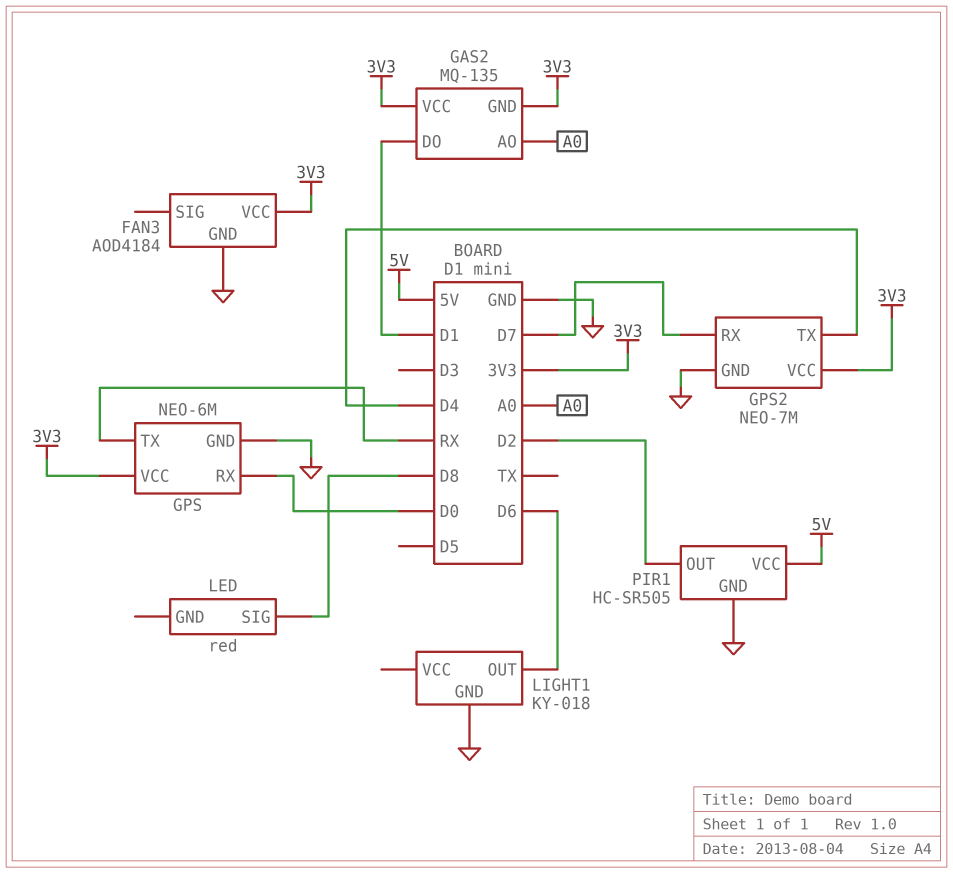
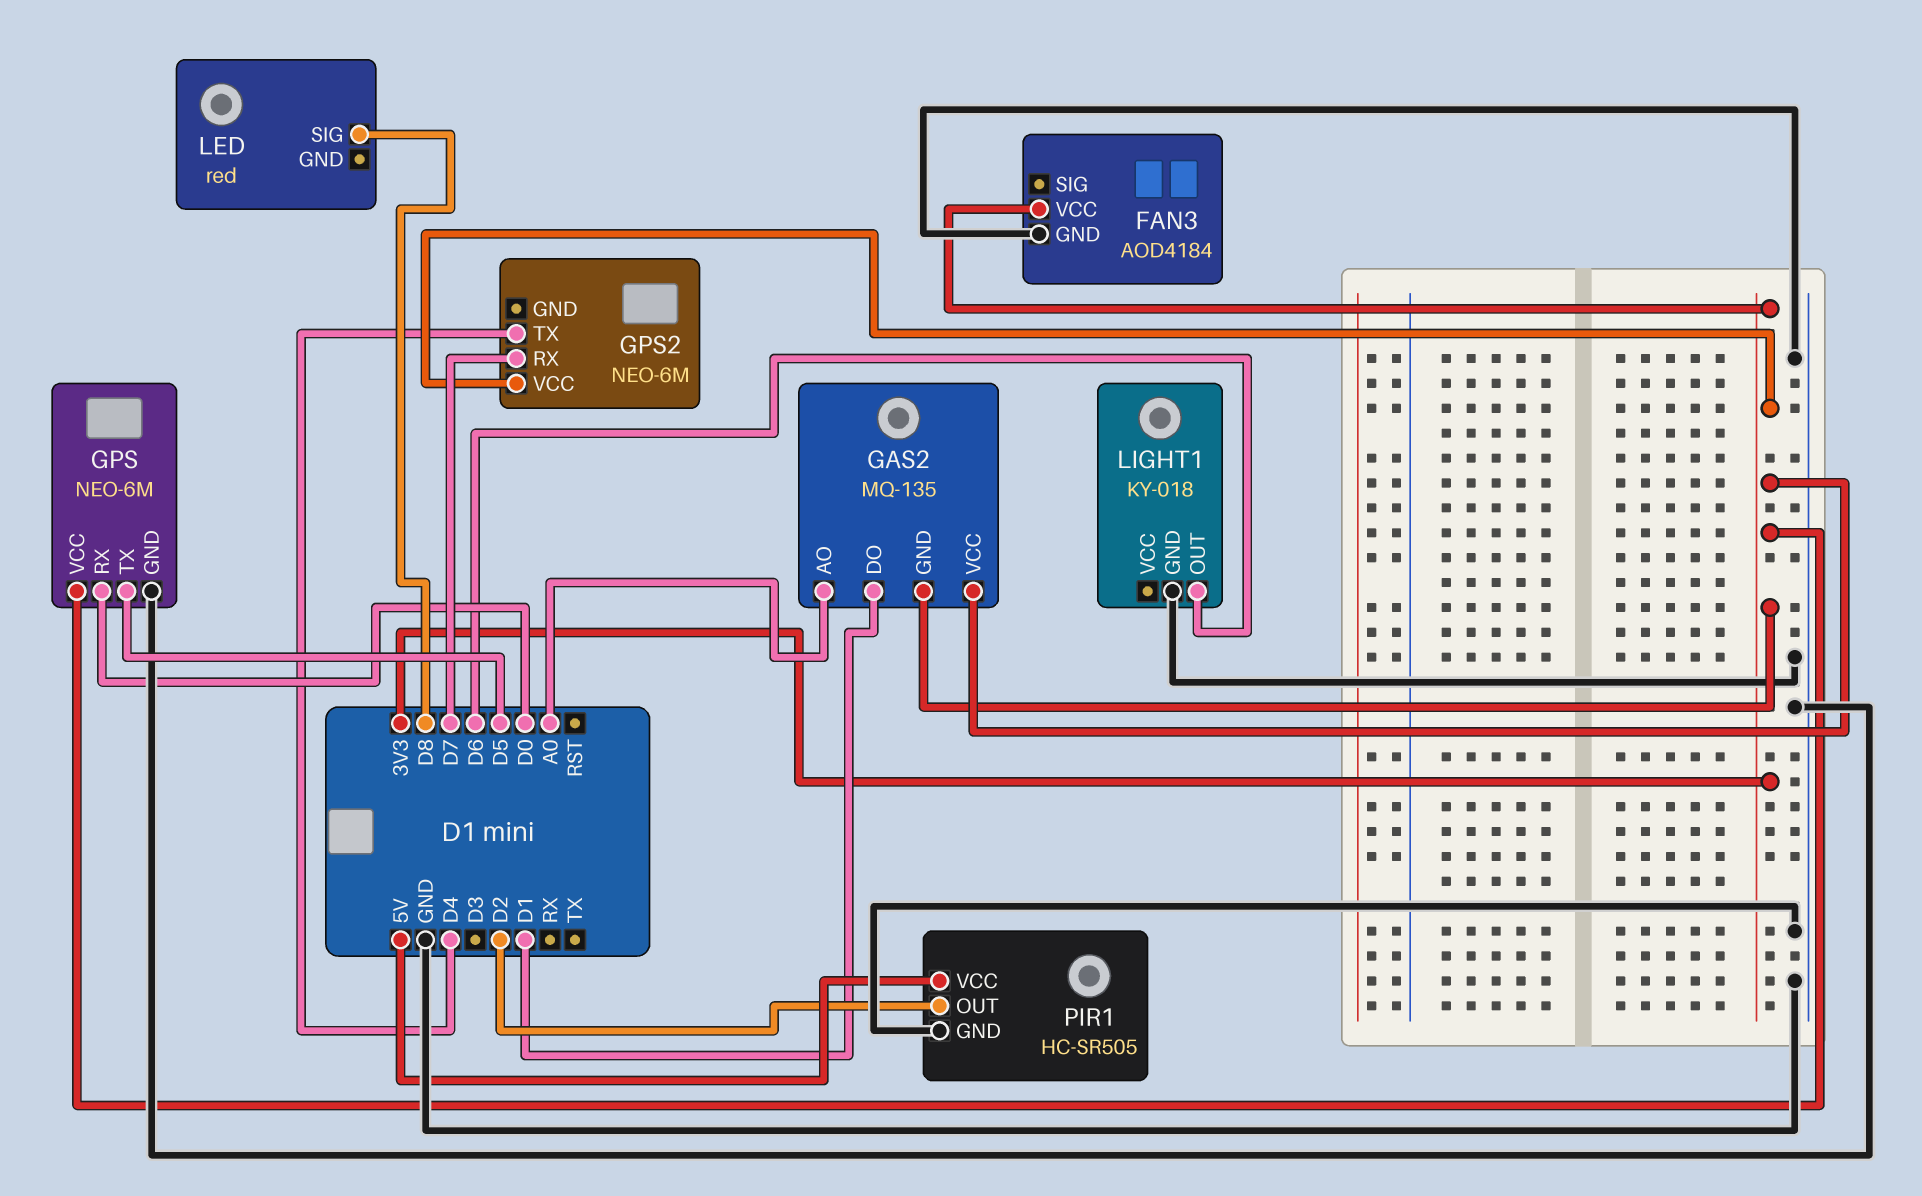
GPS pin TX: RX -> D5
GPS2: NEO-7M -> NEO-6M
GPS2 pin GND: GND -> none

